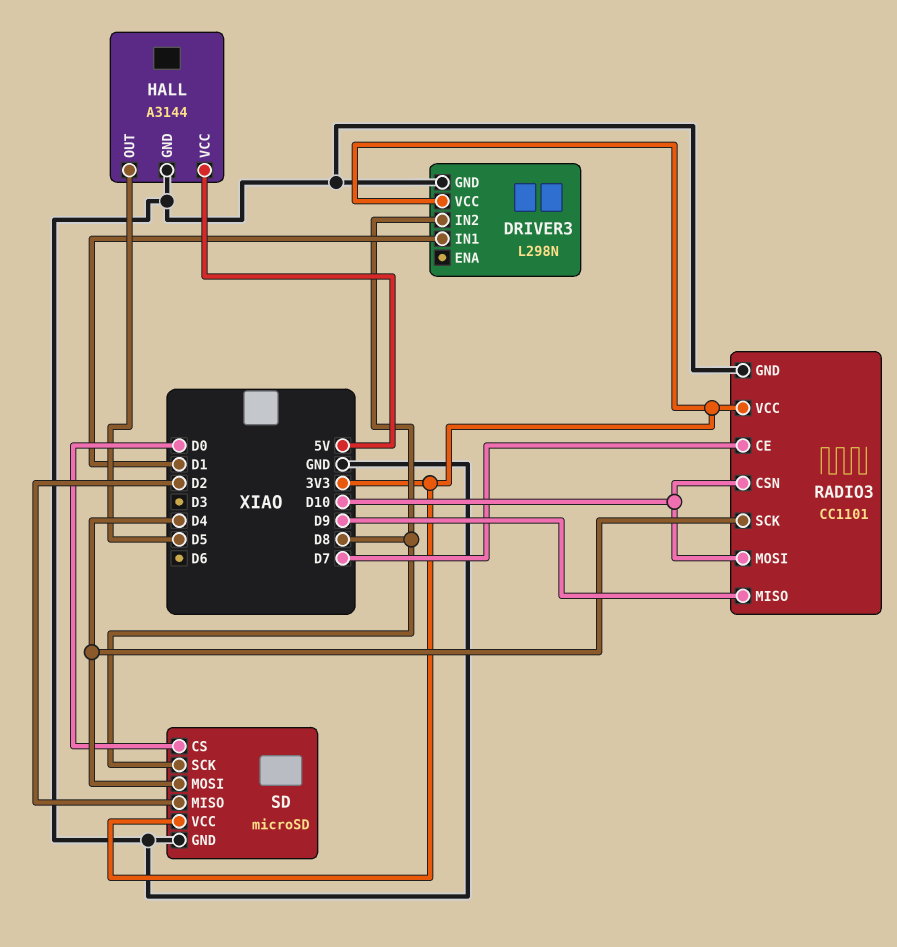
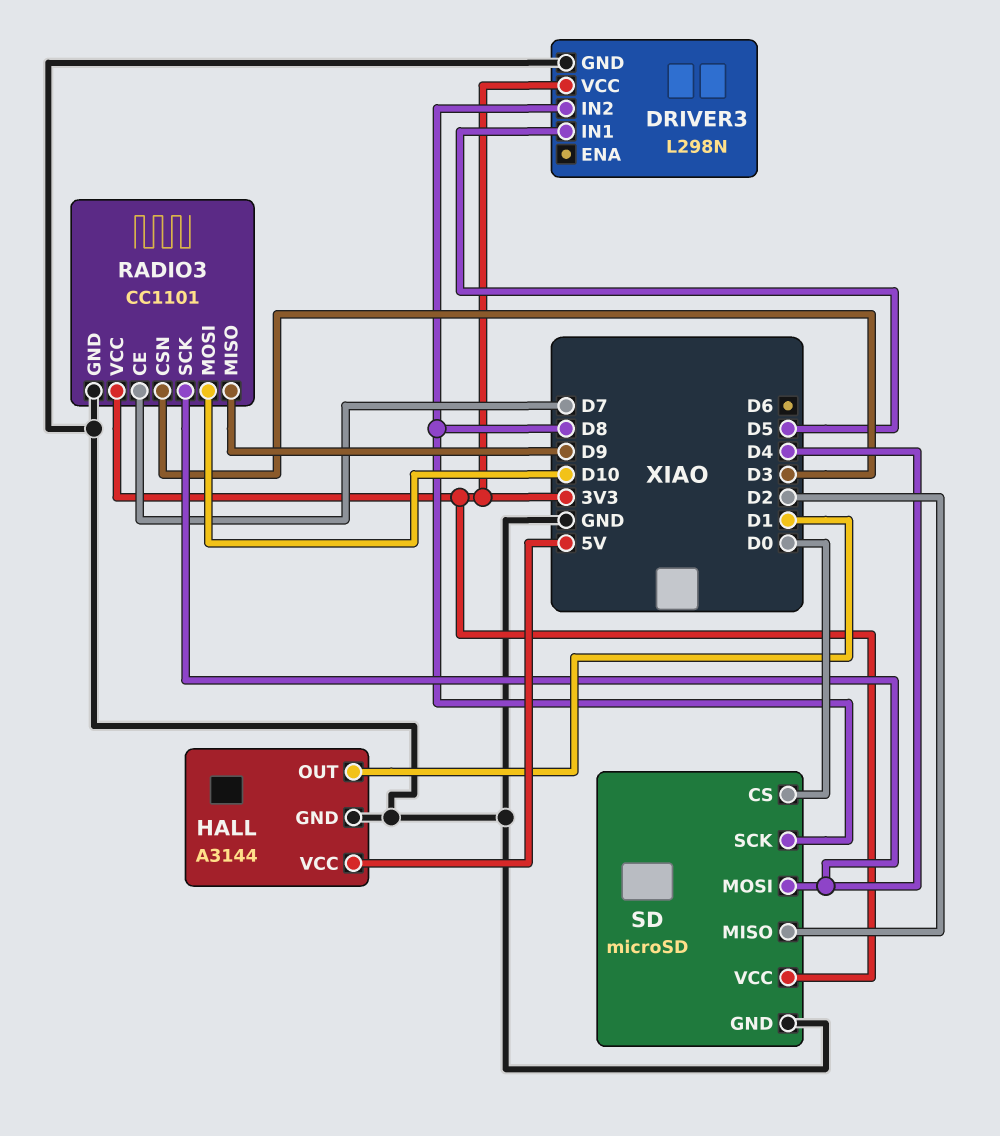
DRIVER3 pin IN1: D1 -> D5
HALL pin OUT: D5 -> D1
RADIO3 pin CSN: D10 -> D3

